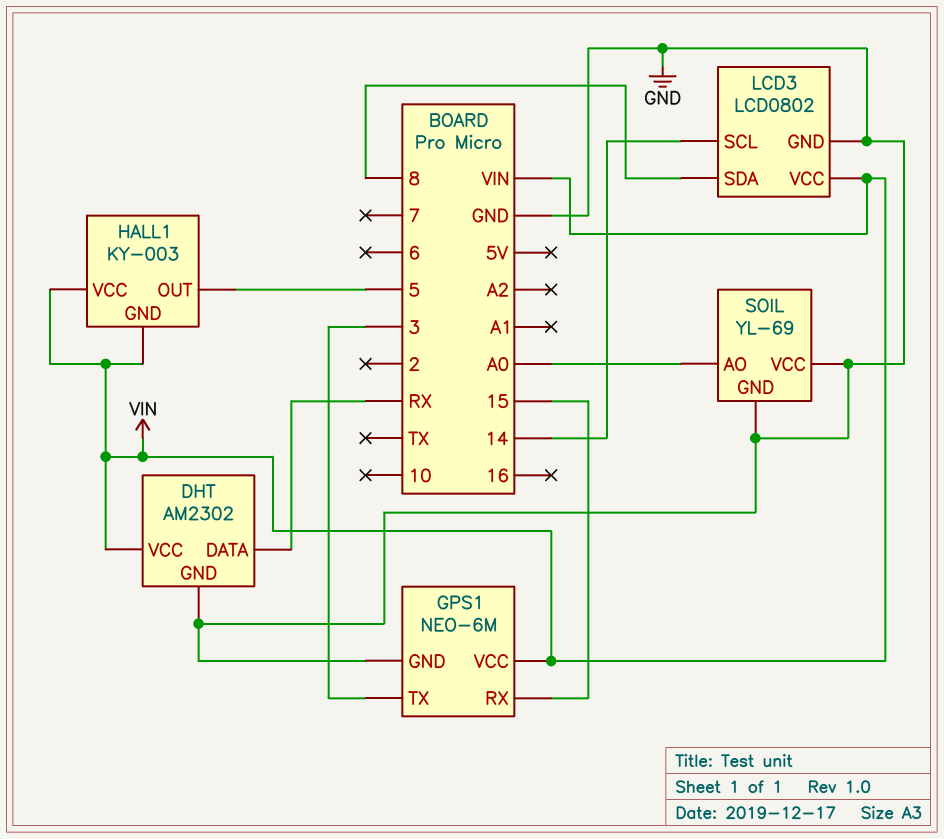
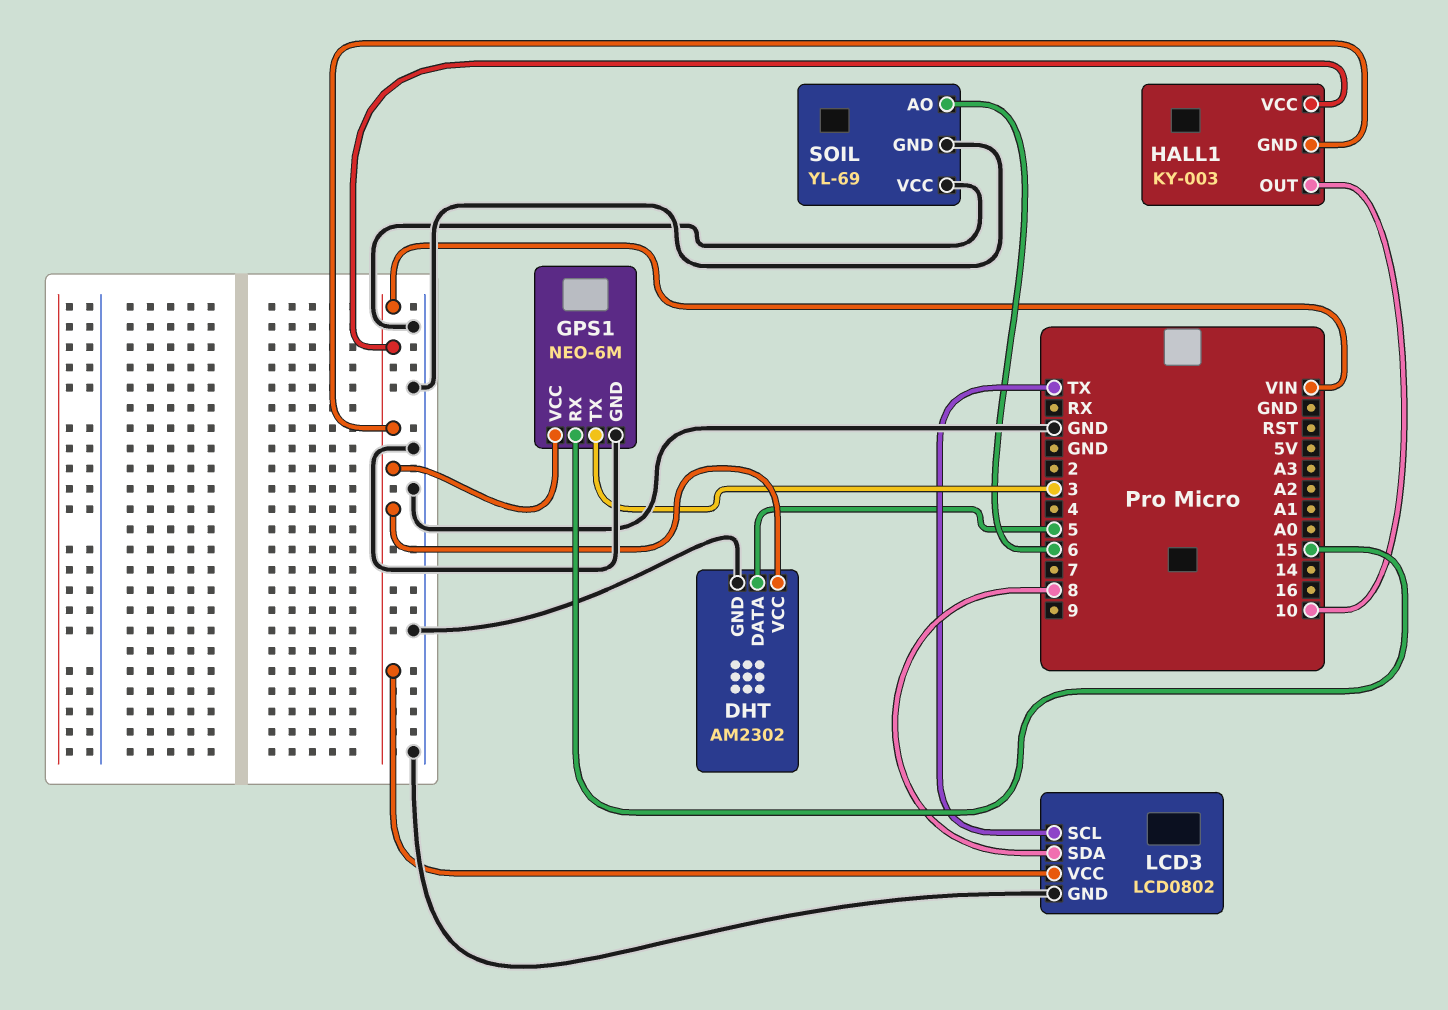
DHT pin DATA: RX -> 5
HALL1 pin OUT: 5 -> 10
LCD3 pin SCL: 14 -> TX
SOIL pin AO: A0 -> 6

